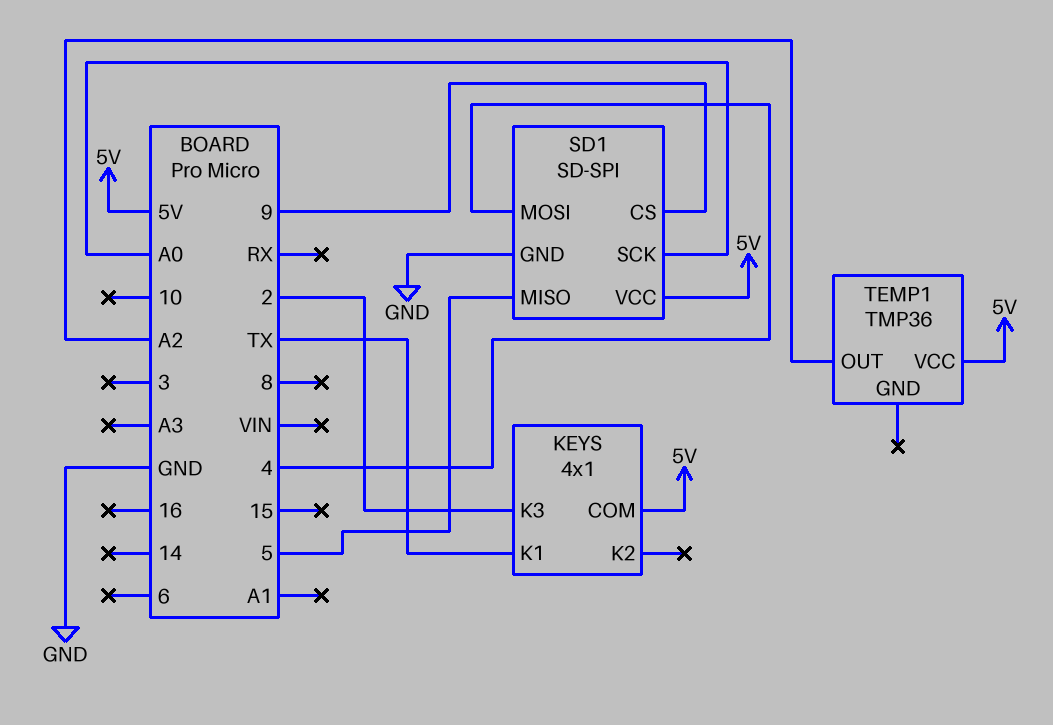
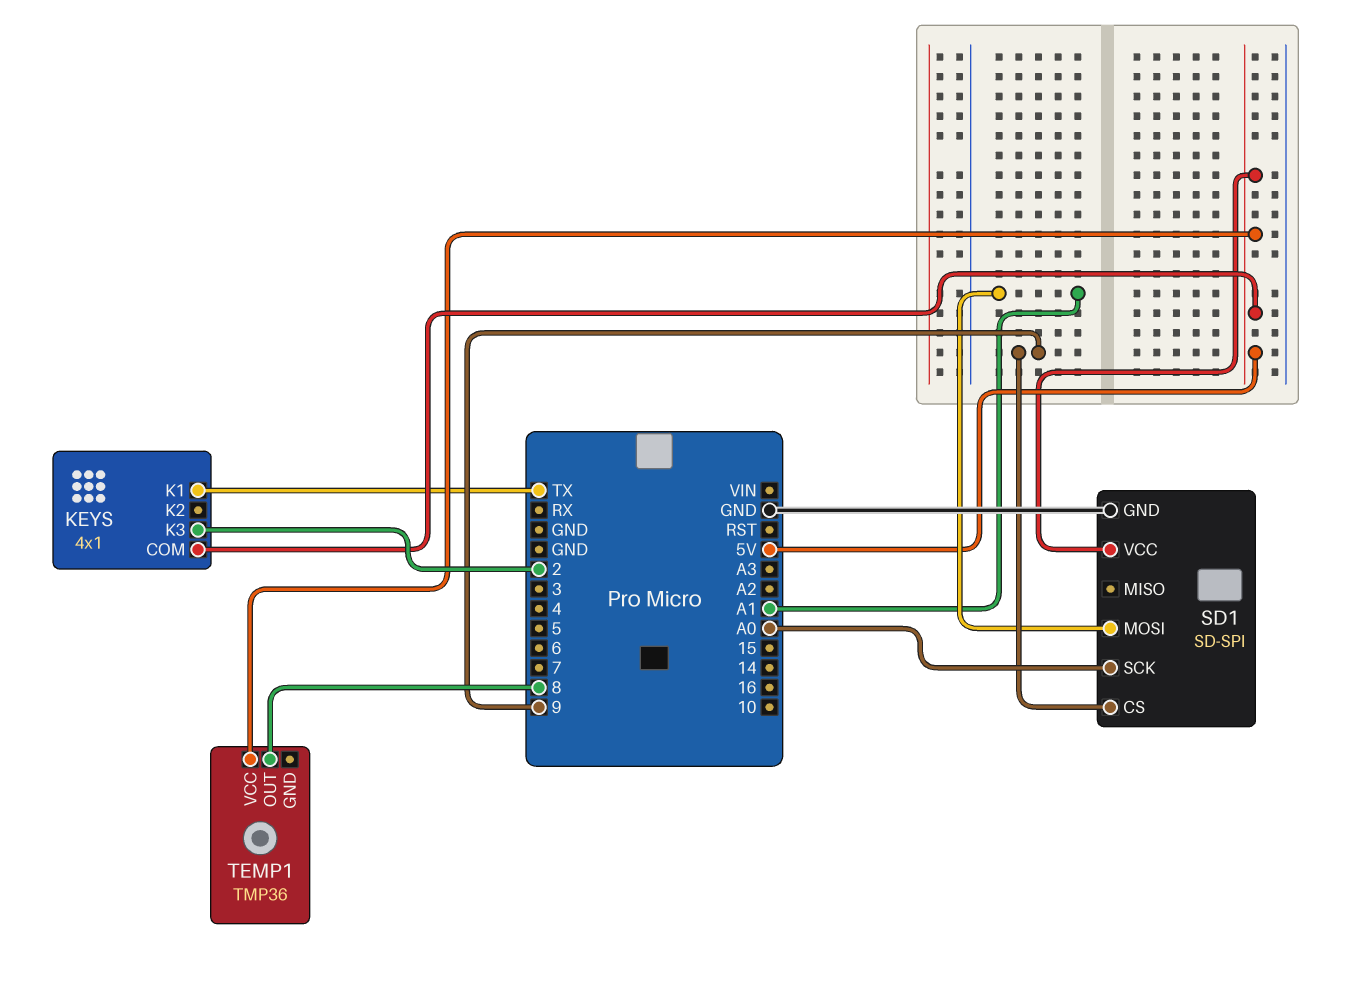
SD1 pin MISO: 5 -> none
SD1 pin MOSI: 4 -> A1
TEMP1 pin OUT: A2 -> 8

